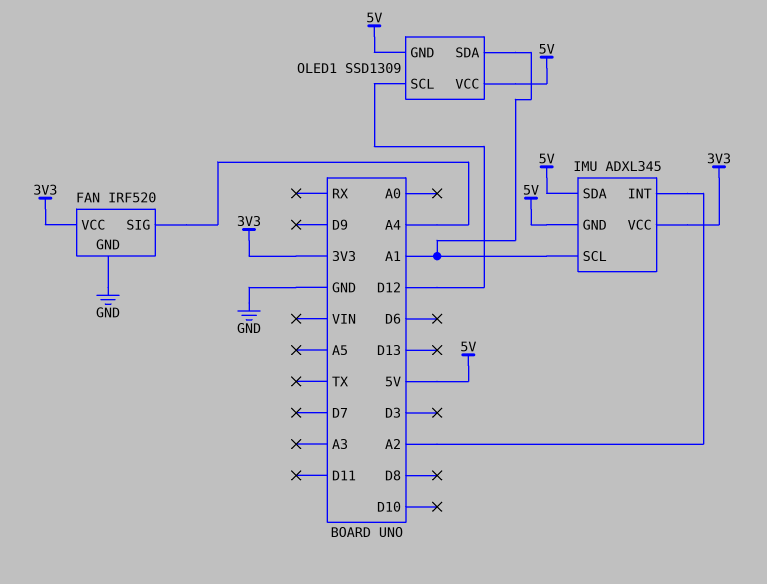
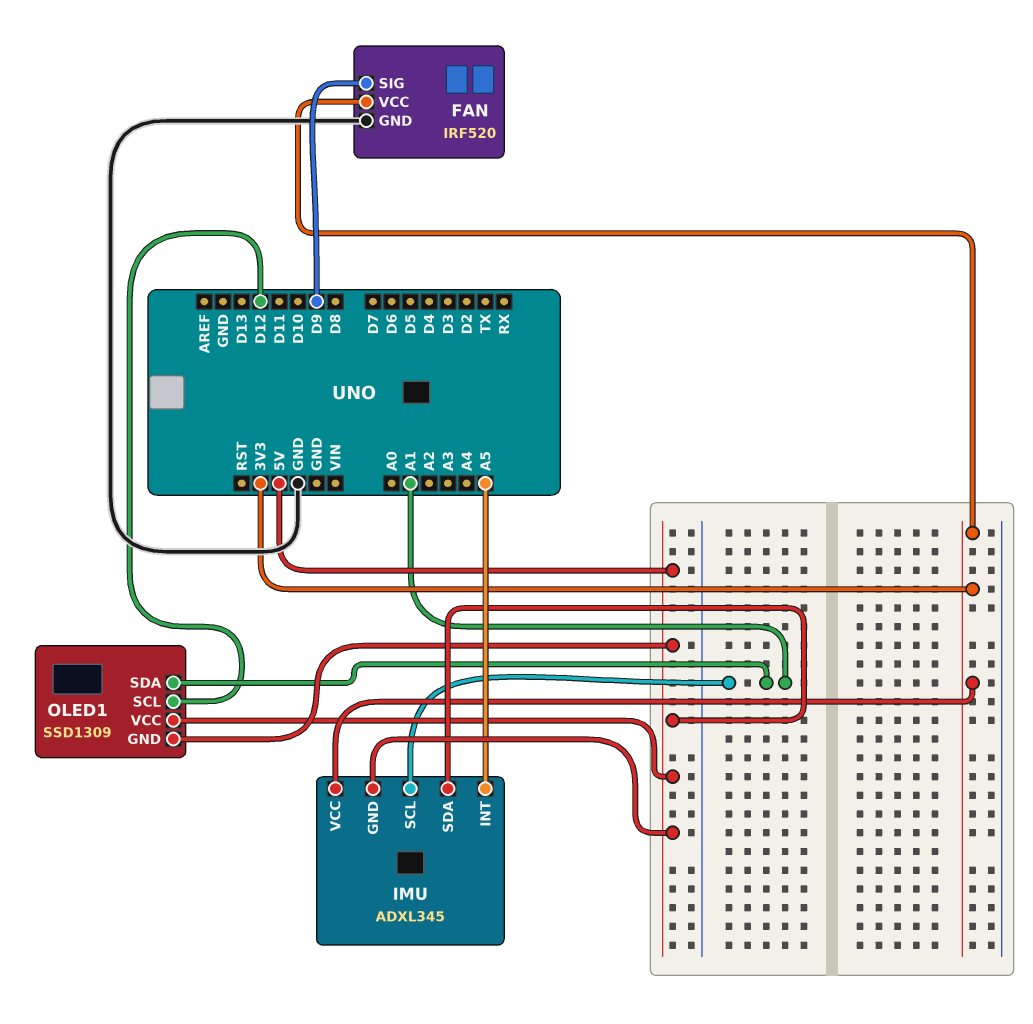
FAN pin SIG: A4 -> D9
IMU pin INT: A2 -> A5

